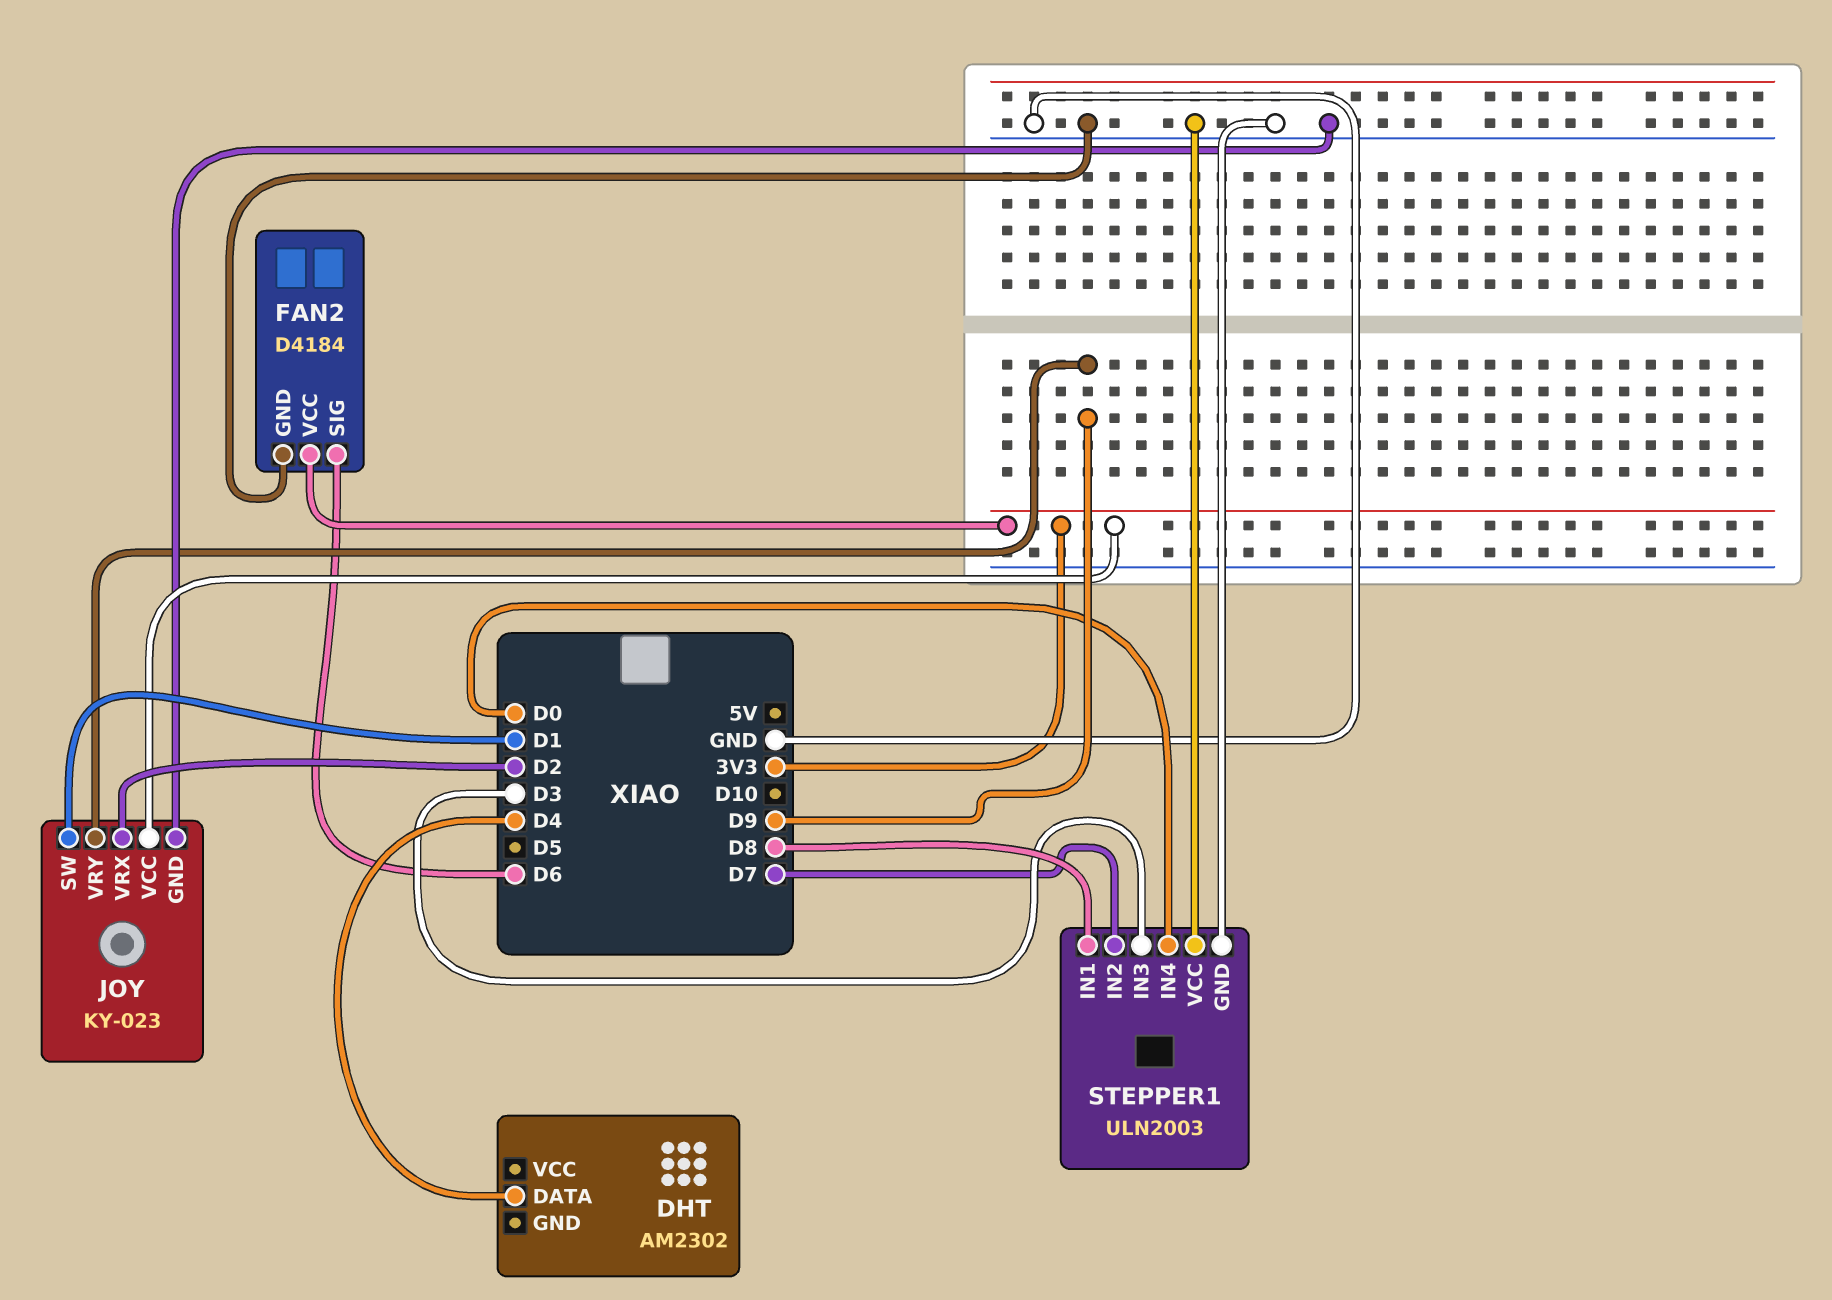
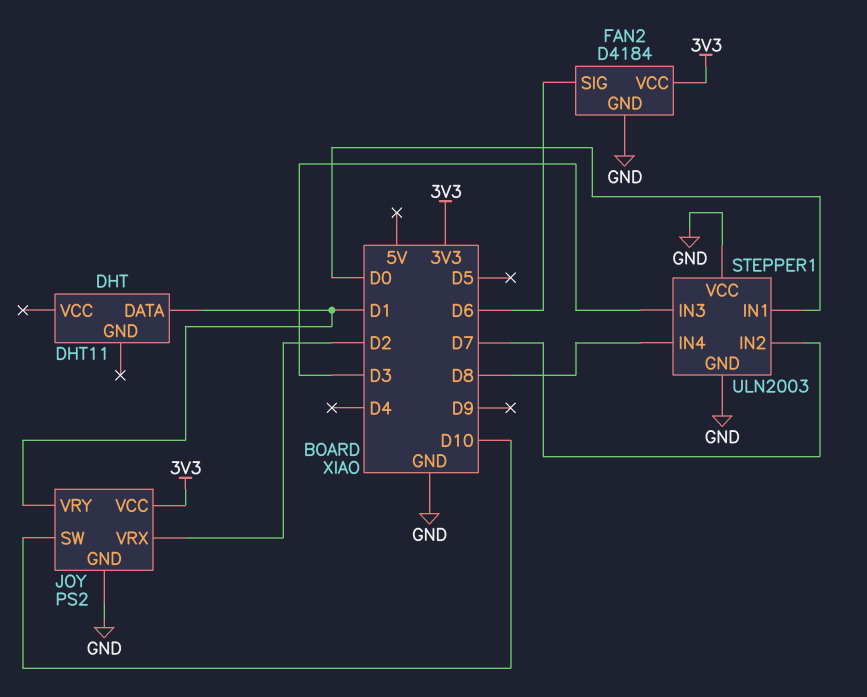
DHT: AM2302 -> DHT11
DHT pin DATA: D4 -> D1
JOY: KY-023 -> PS2
JOY pin SW: D1 -> D10
JOY pin VRY: D9 -> D1
STEPPER1 pin IN1: D8 -> D0
STEPPER1 pin IN4: D0 -> D8

